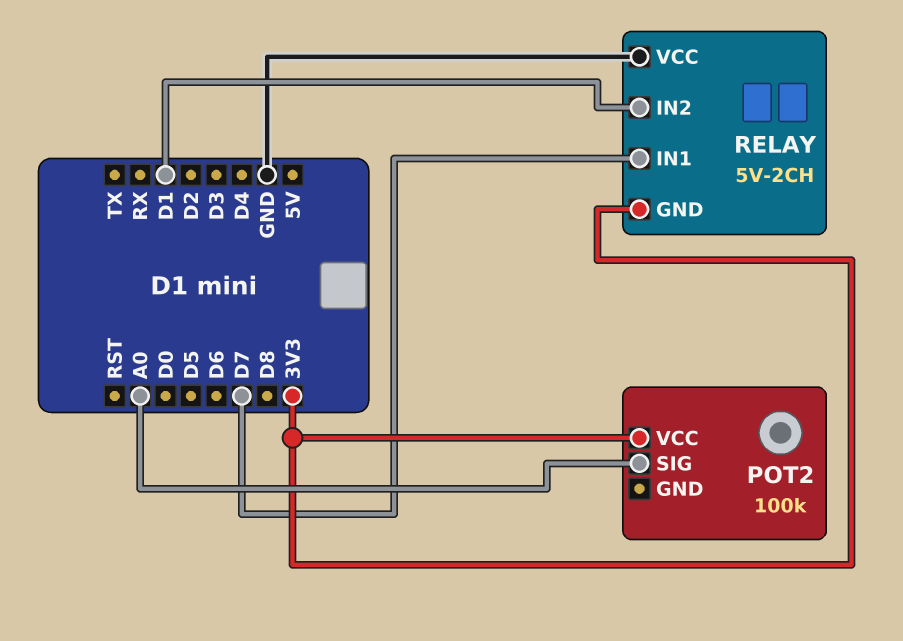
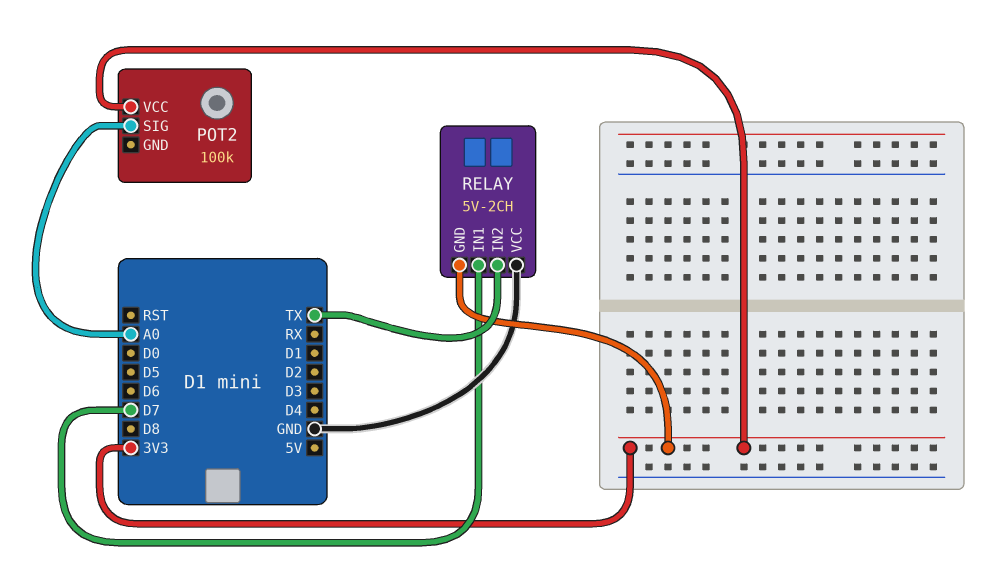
RELAY pin IN2: D1 -> TX

